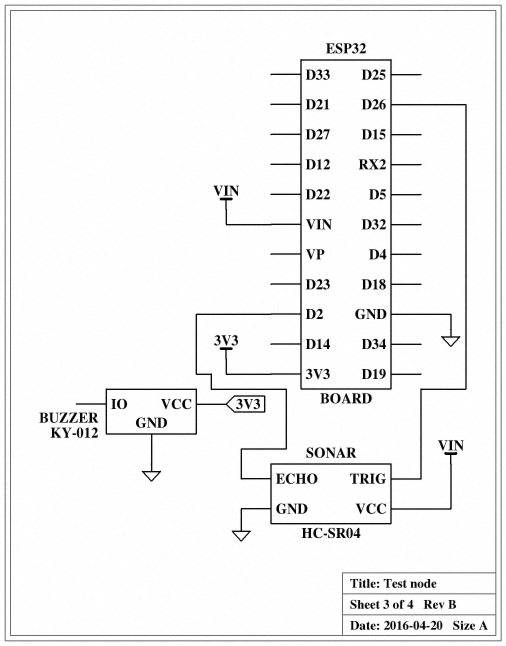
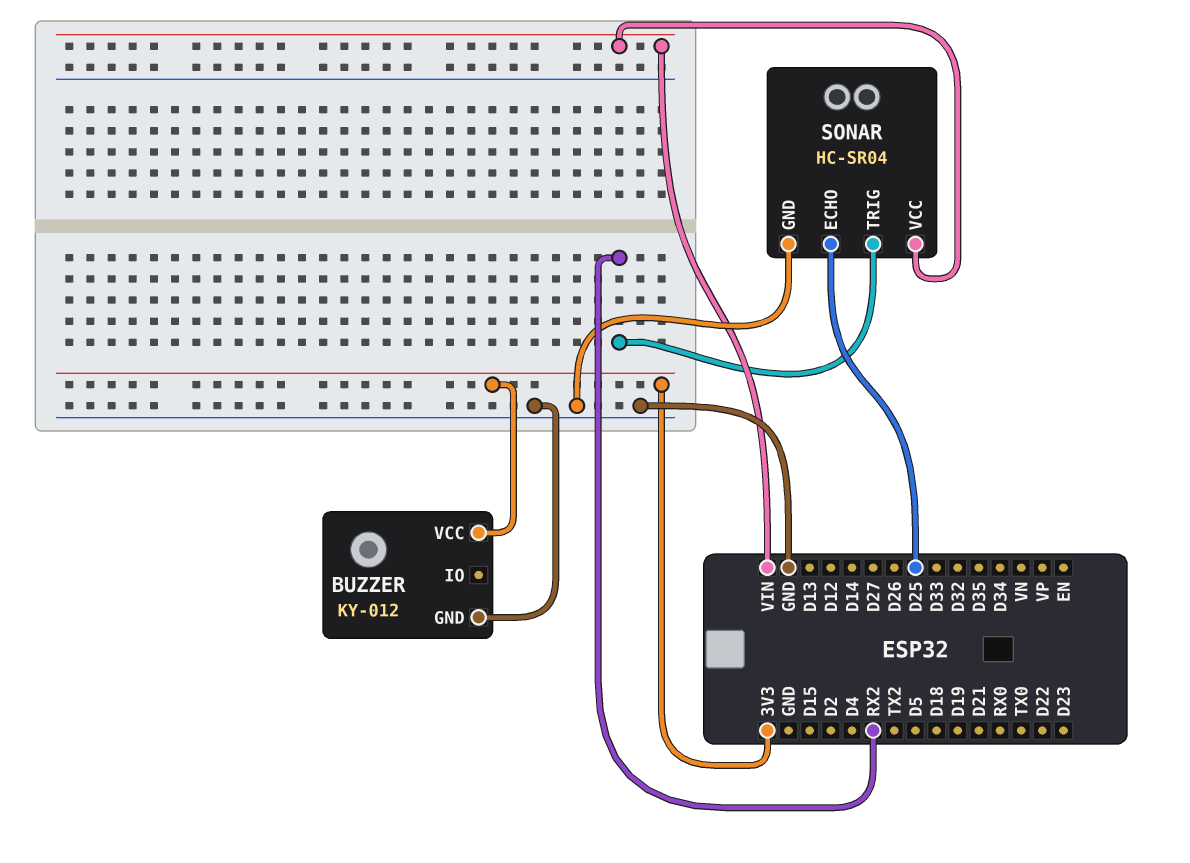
SONAR pin ECHO: D2 -> D25
SONAR pin TRIG: D26 -> RX2

